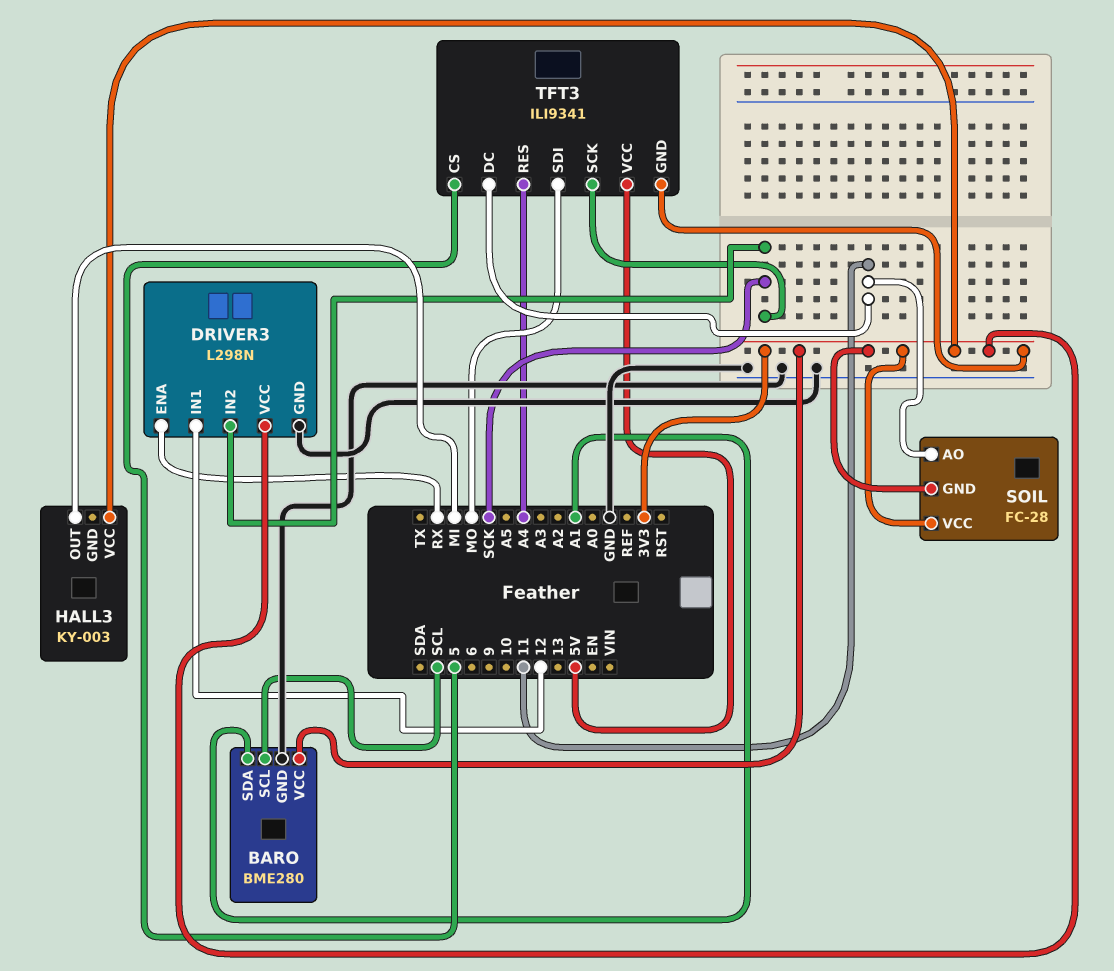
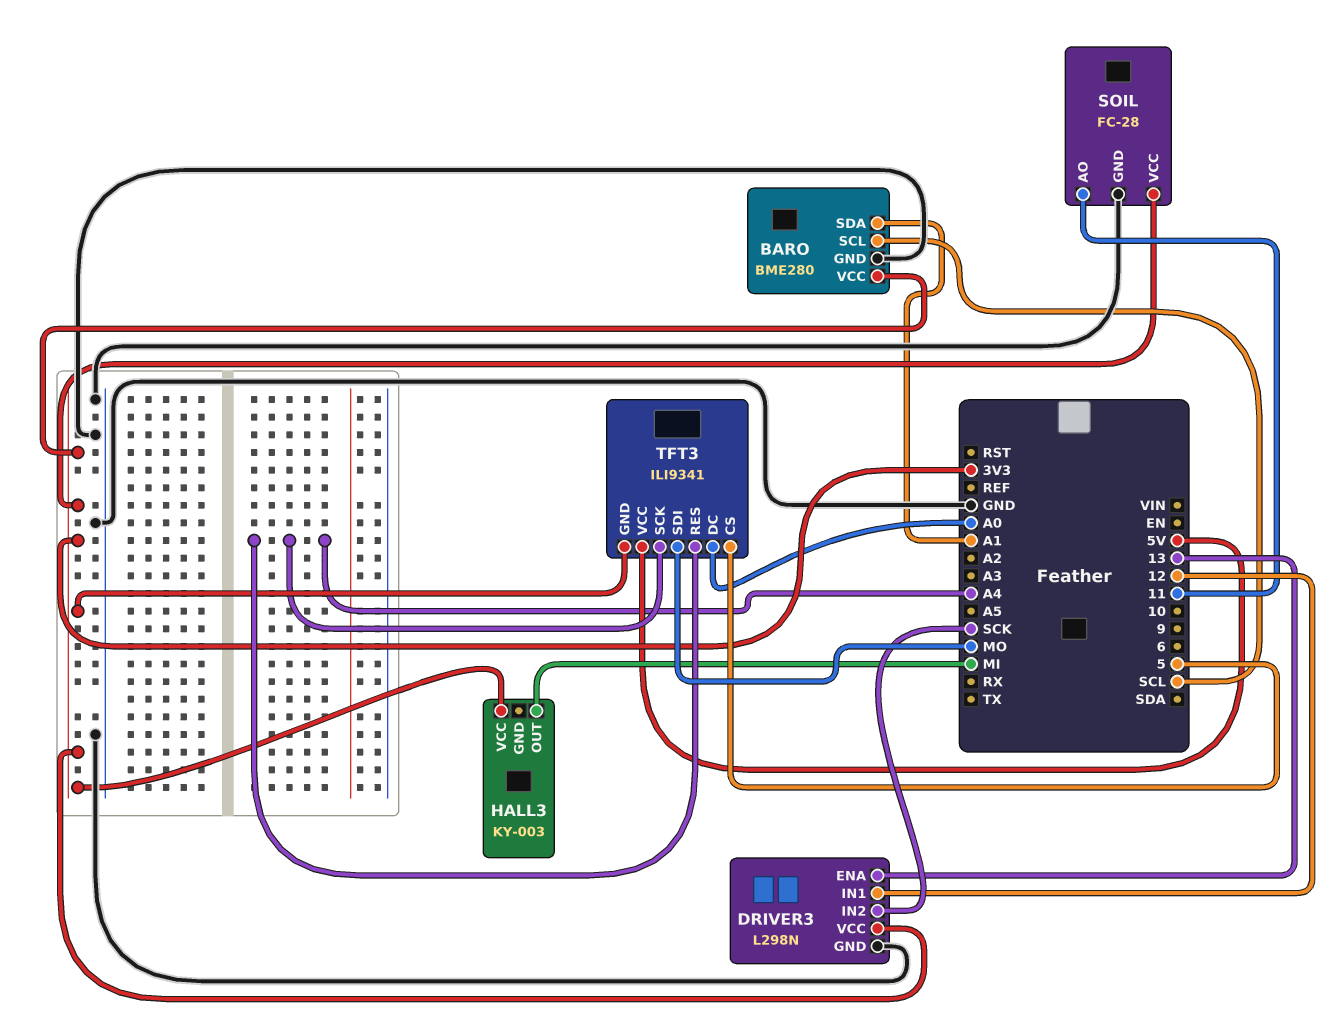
DRIVER3 pin ENA: RX -> 13
SOIL pin GND: 3V3 -> GND
TFT3 pin DC: 11 -> A0
TFT3 pin SCK: SCK -> A4

